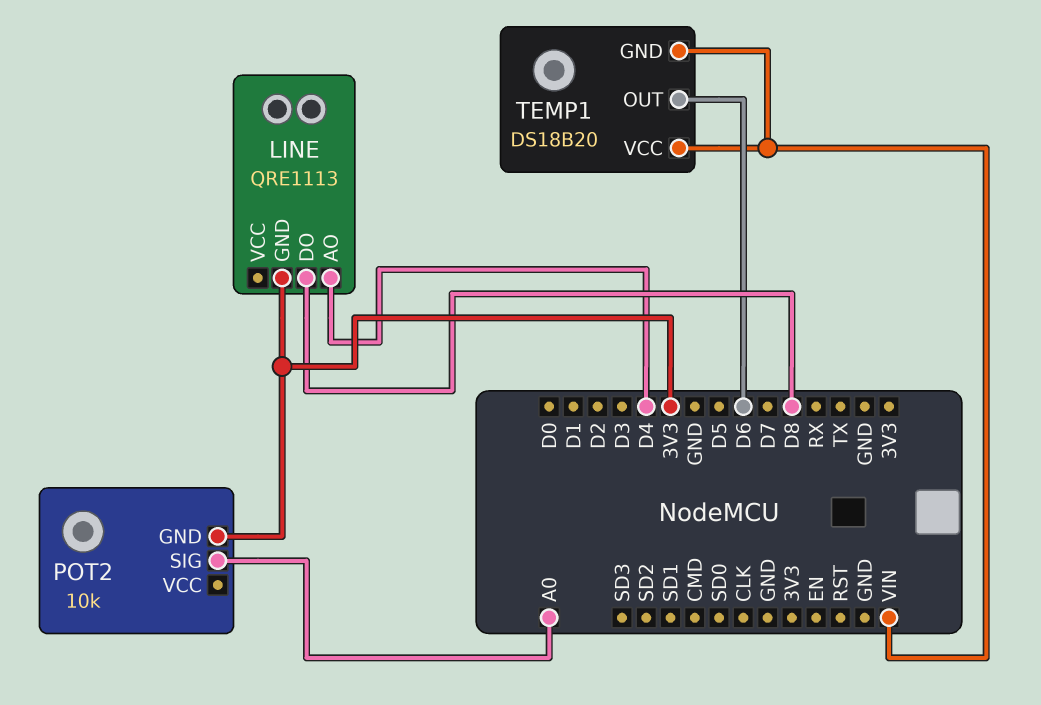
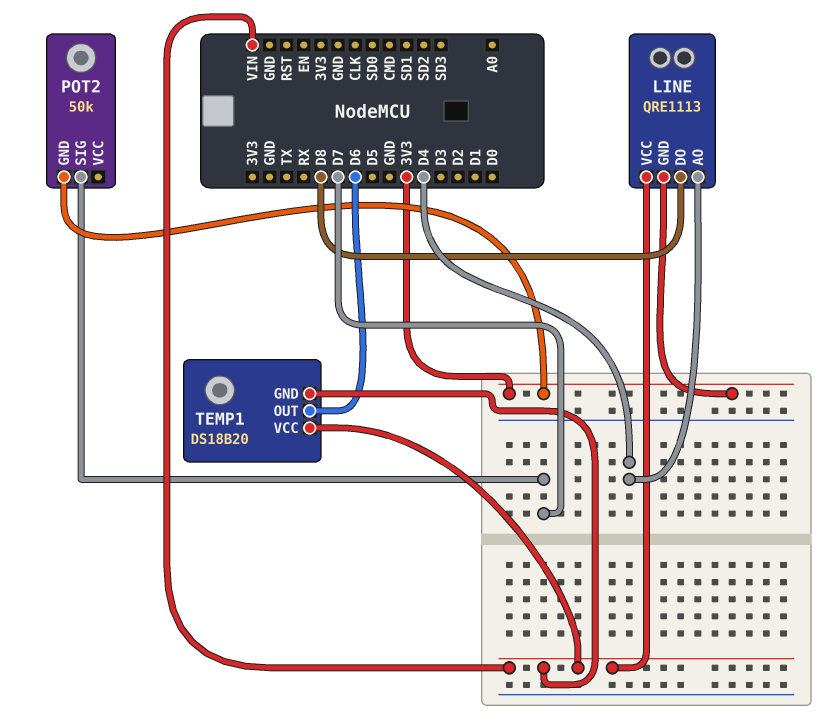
LINE pin VCC: none -> VIN
POT2: 10k -> 50k
POT2 pin SIG: A0 -> D7

